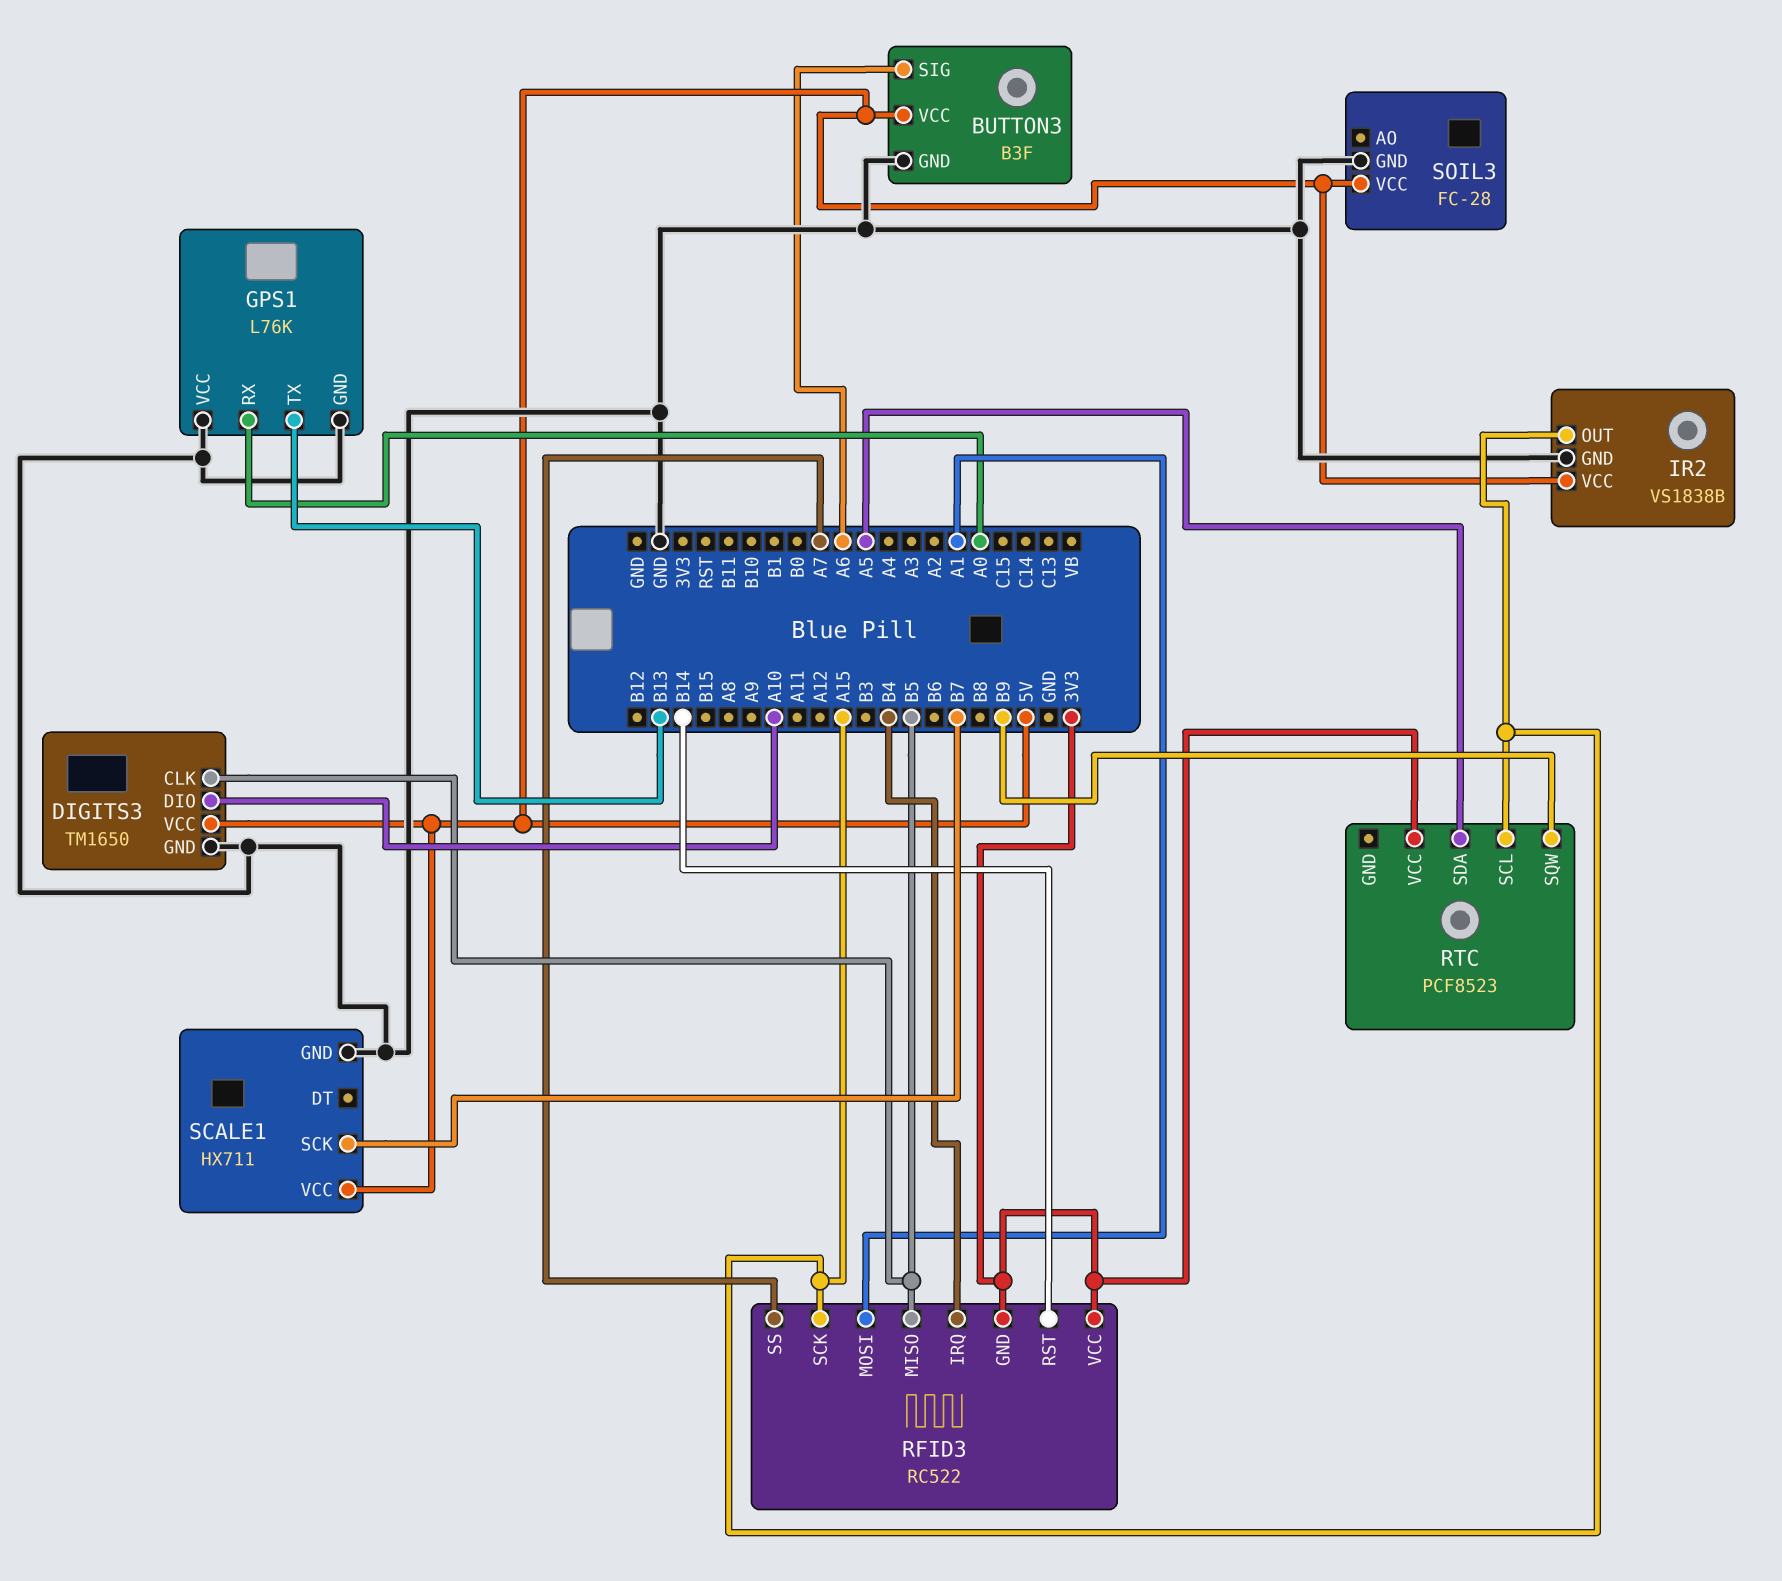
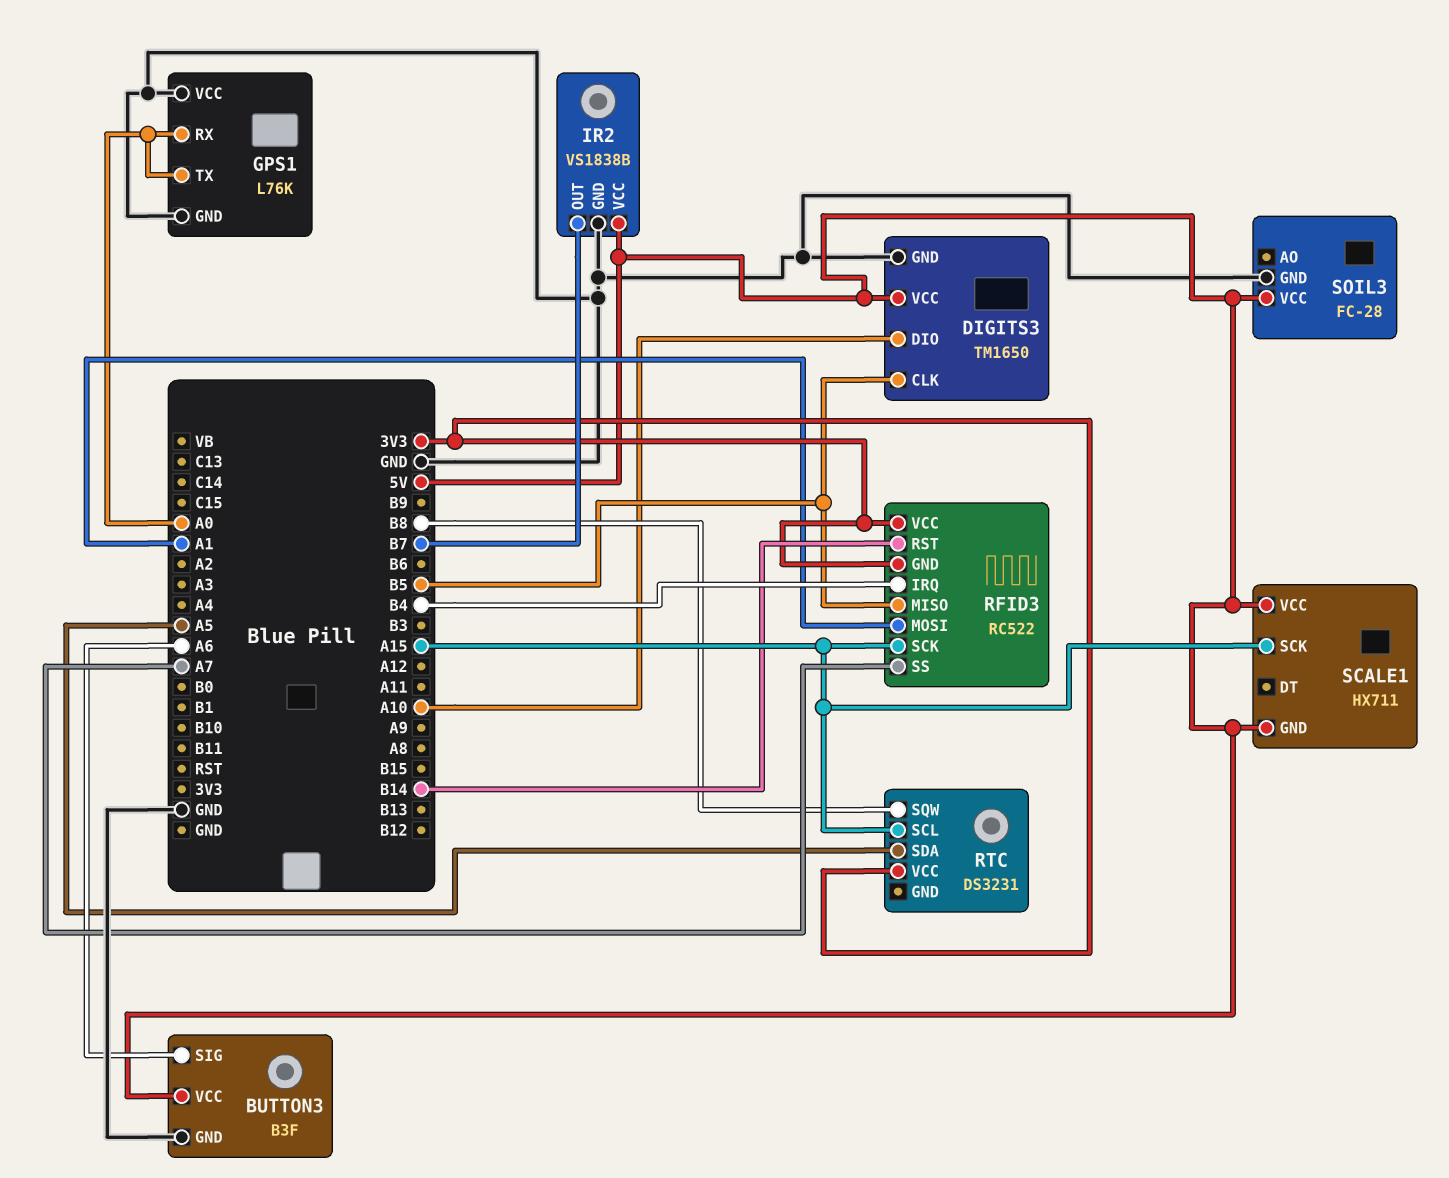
GPS1 pin TX: B13 -> A0
IR2 pin OUT: A15 -> B7
RTC: PCF8523 -> DS3231
RTC pin SQW: B9 -> B8
SCALE1 pin GND: GND -> 5V
SCALE1 pin SCK: B7 -> A15

